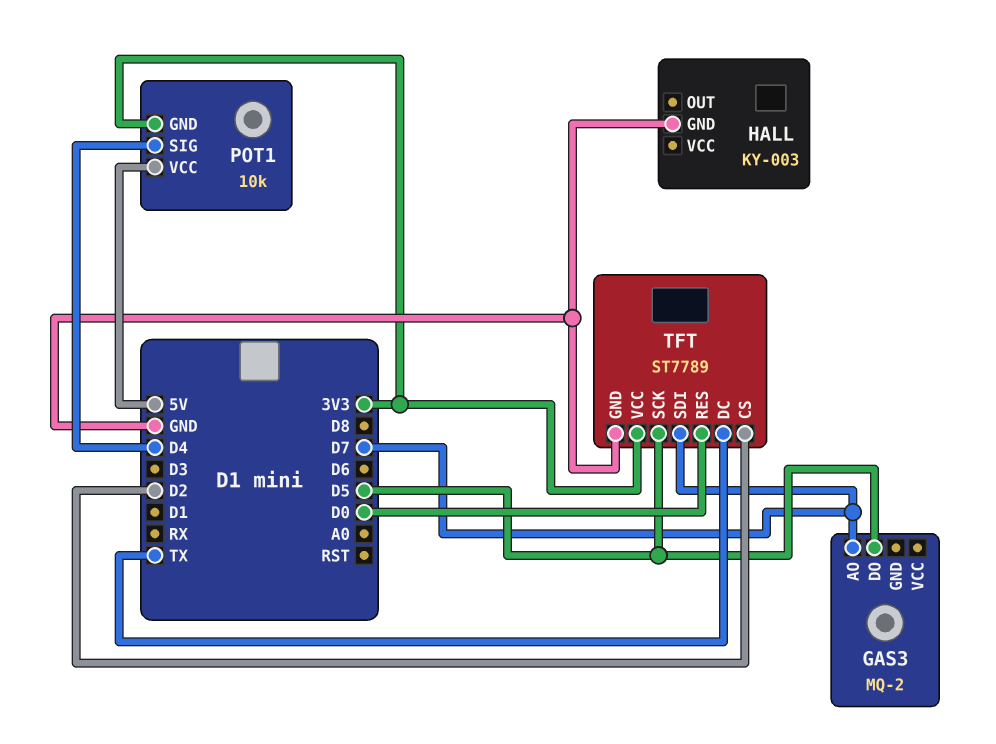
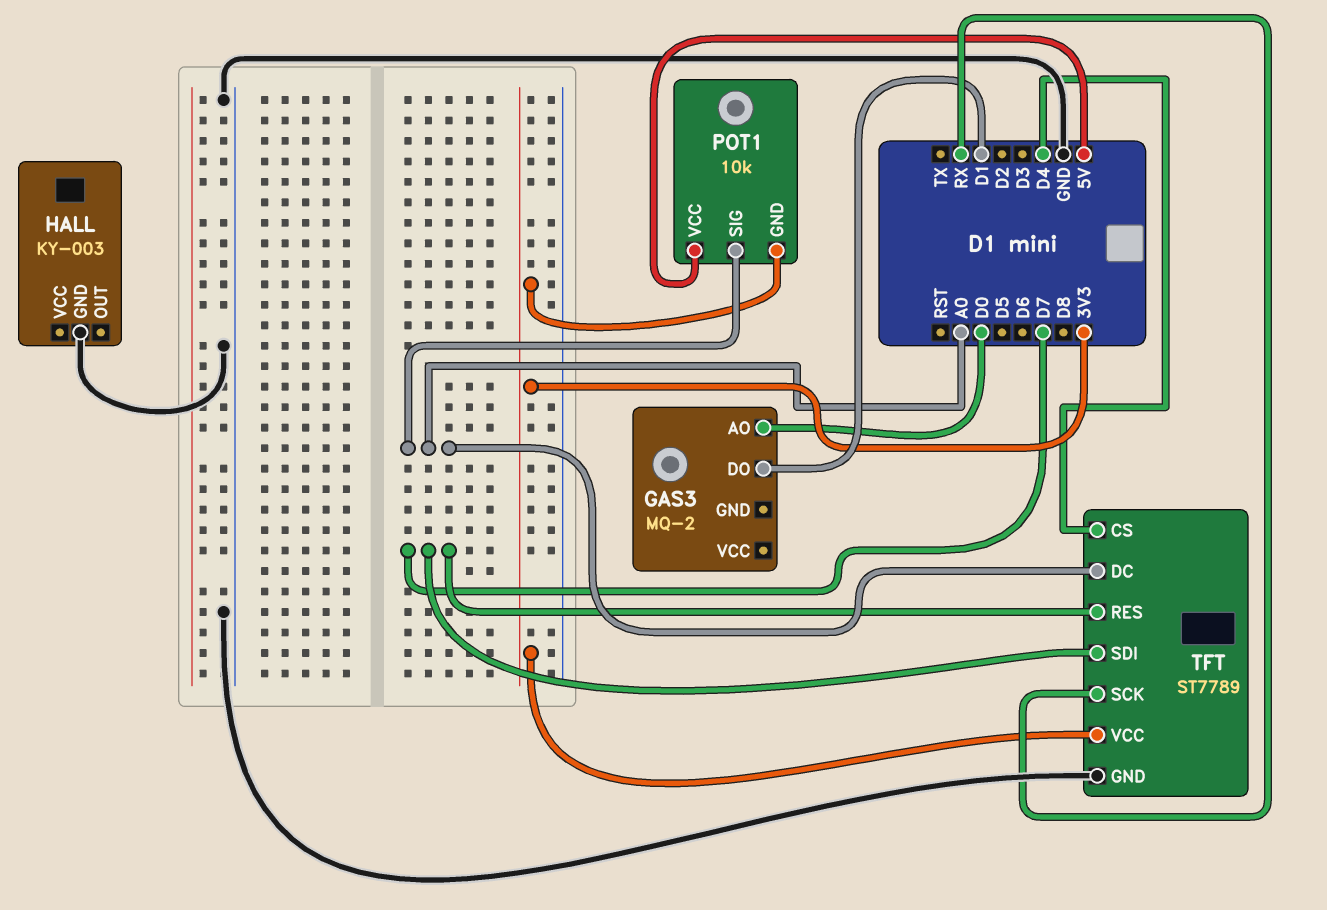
GAS3 pin AO: D7 -> D0
GAS3 pin DO: D5 -> D1
POT1 pin SIG: D4 -> A0
TFT pin CS: D2 -> D4
TFT pin DC: TX -> A0
TFT pin RES: D0 -> D7
TFT pin SCK: D5 -> RX

